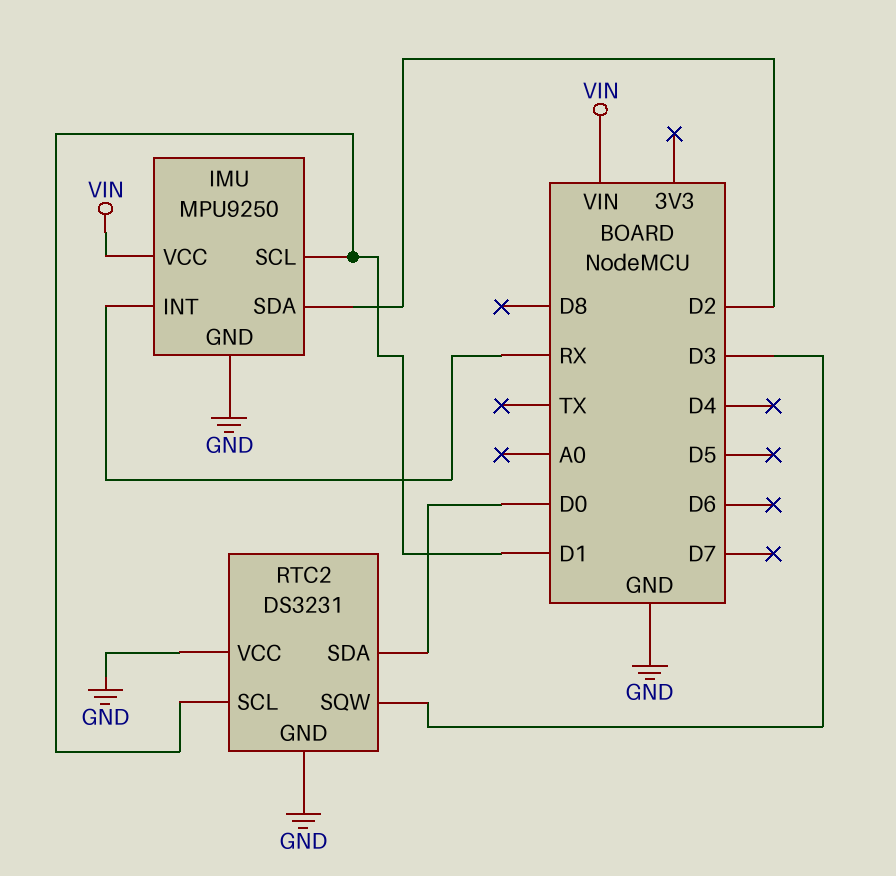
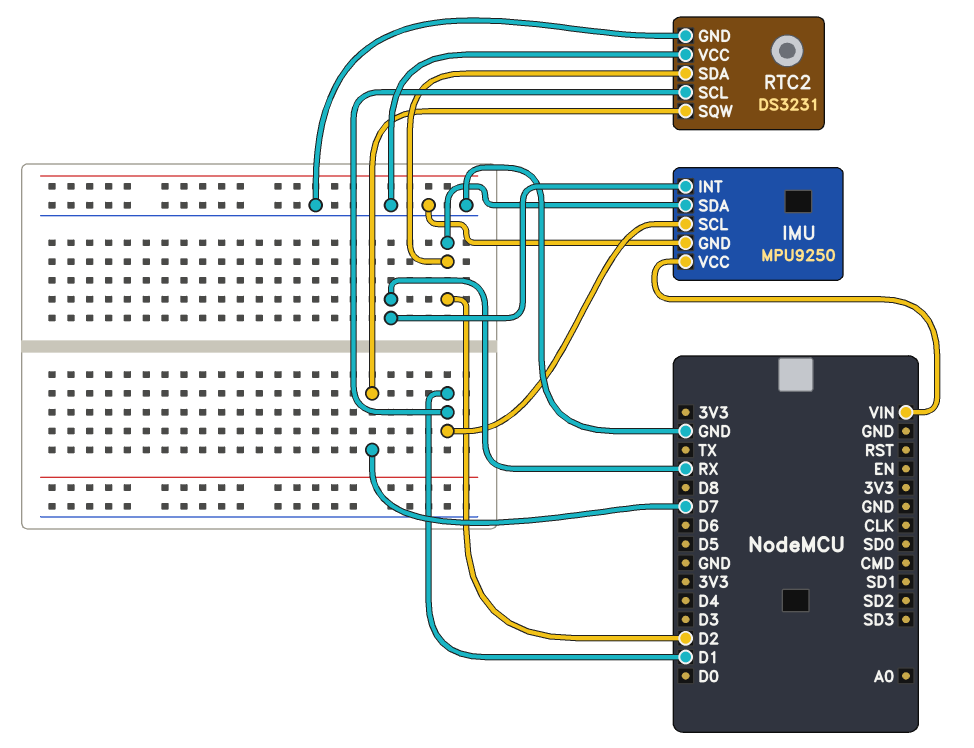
RTC2 pin SDA: D0 -> D2
RTC2 pin SQW: D3 -> D7

